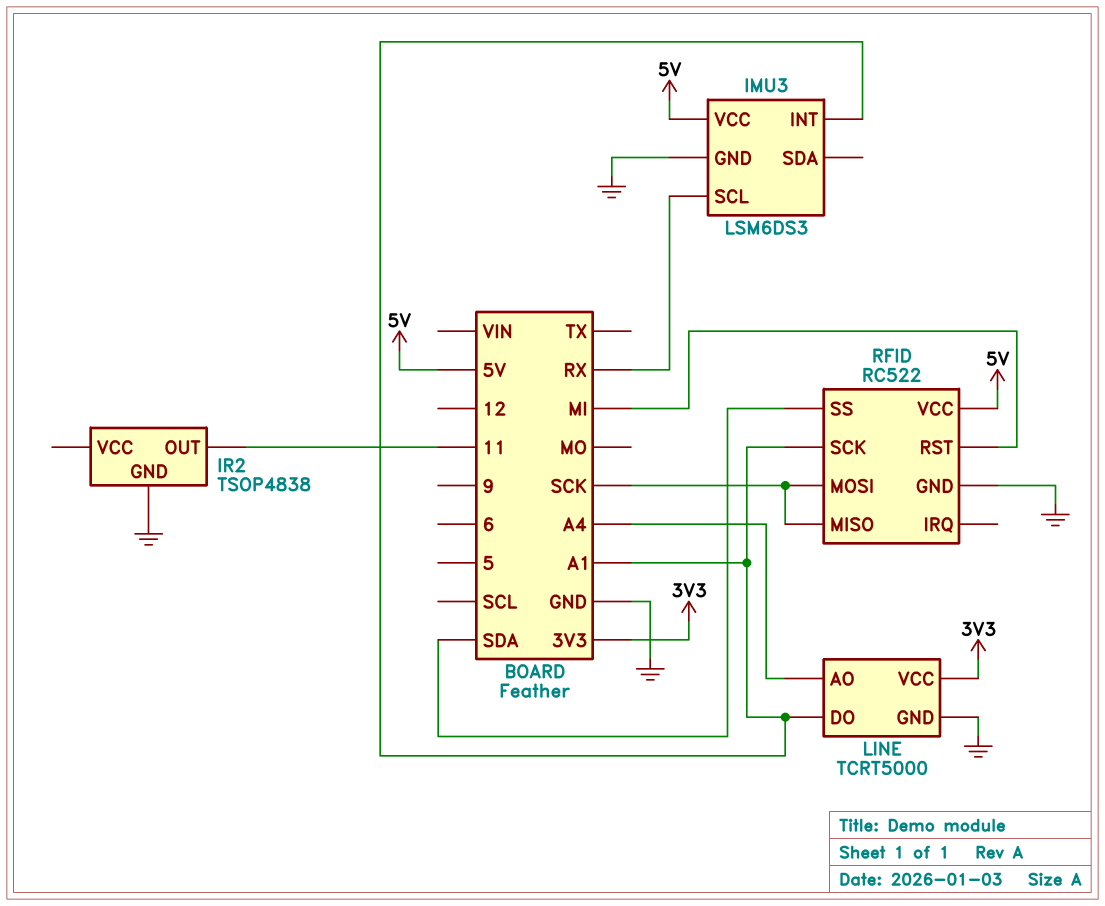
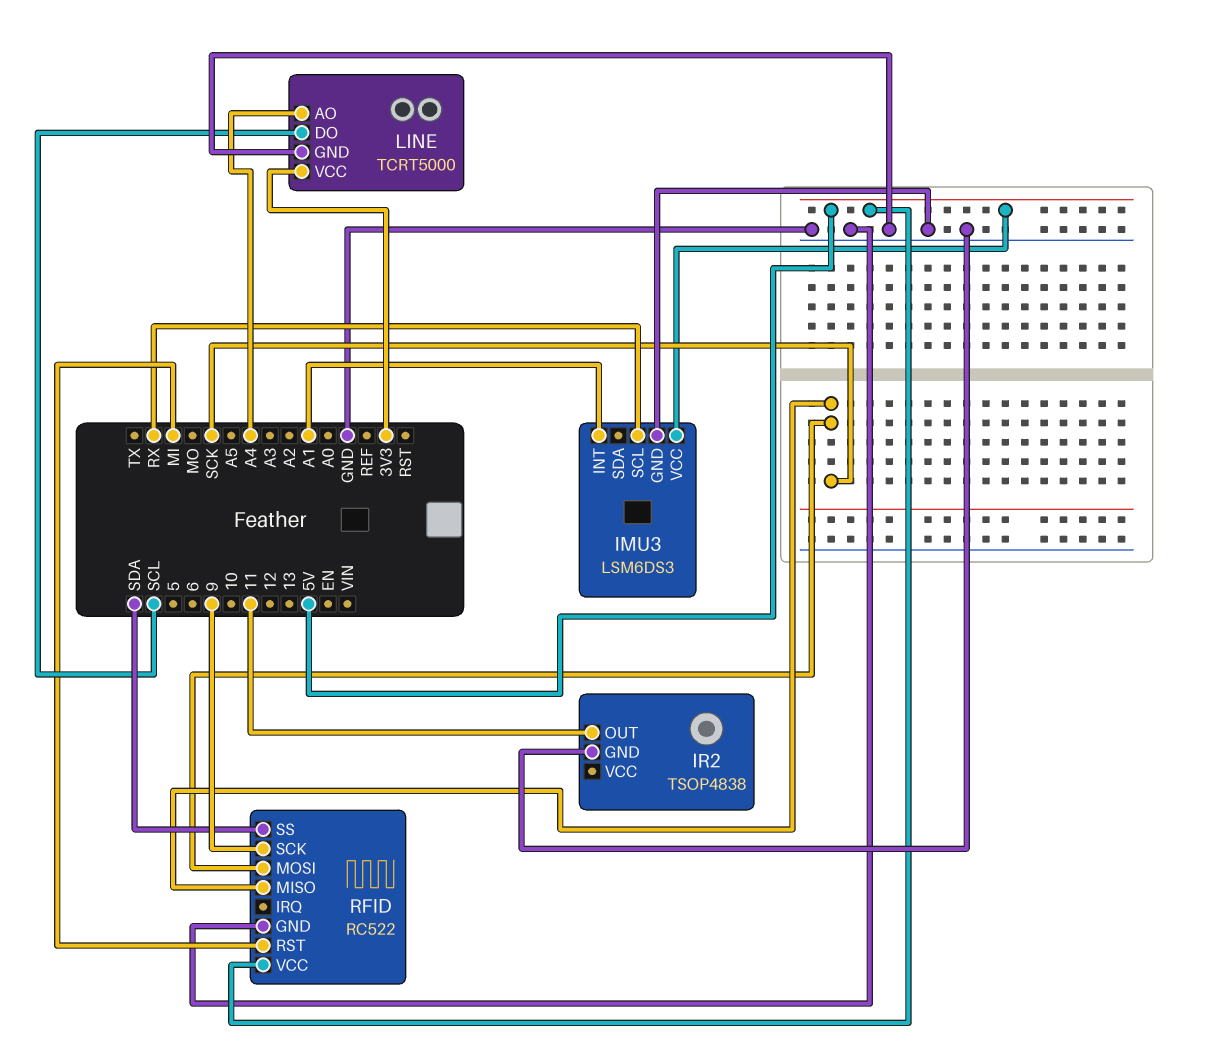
LINE pin DO: A1 -> SCL
RFID pin SCK: A1 -> 9

